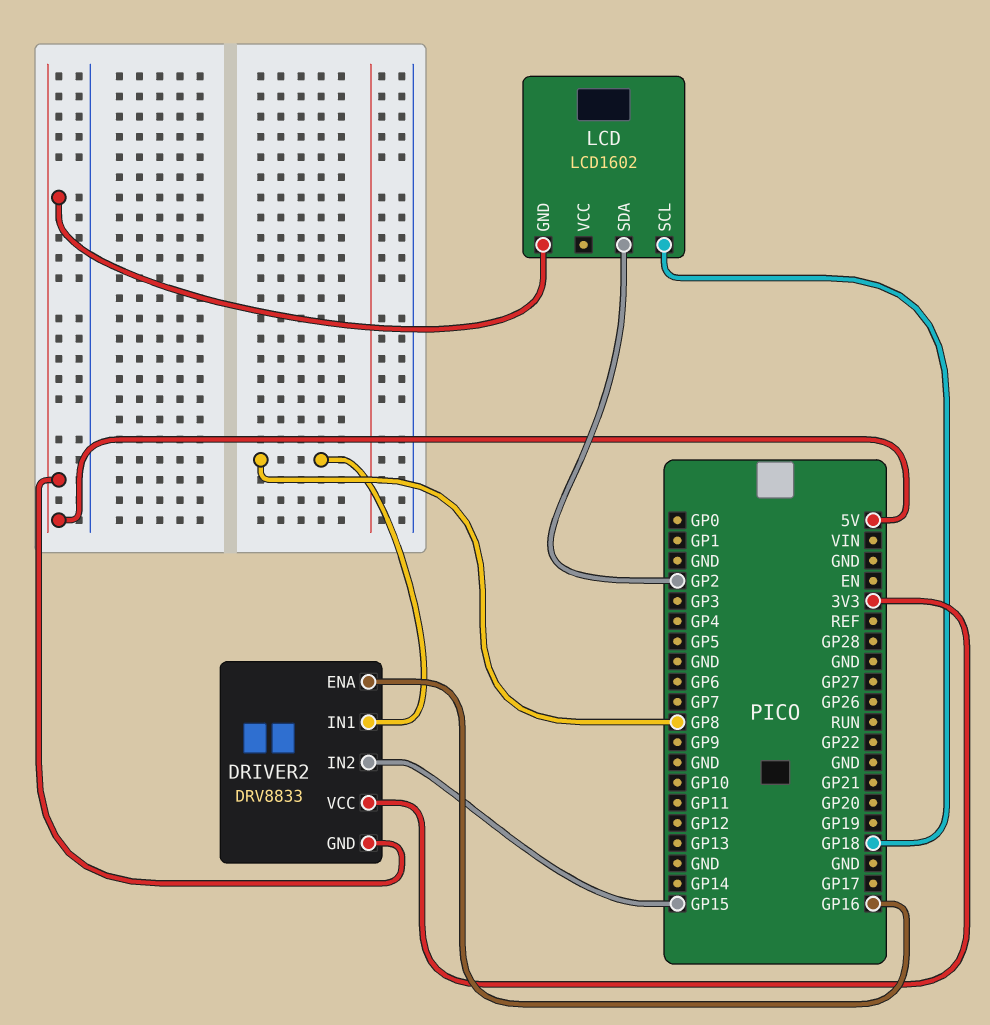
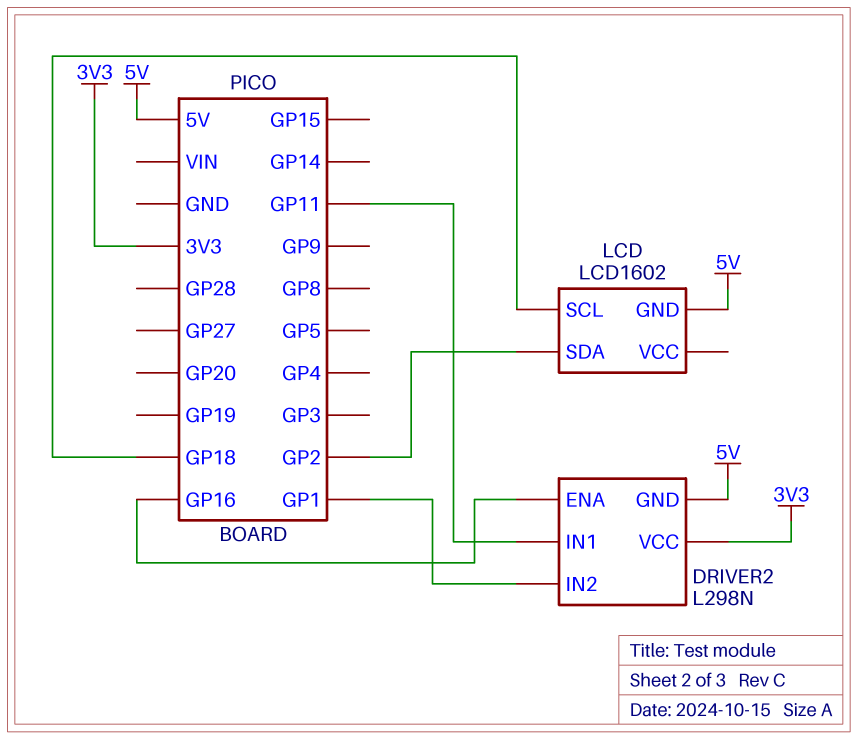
DRIVER2: DRV8833 -> L298N
DRIVER2 pin IN1: GP8 -> GP11
DRIVER2 pin IN2: GP15 -> GP1

